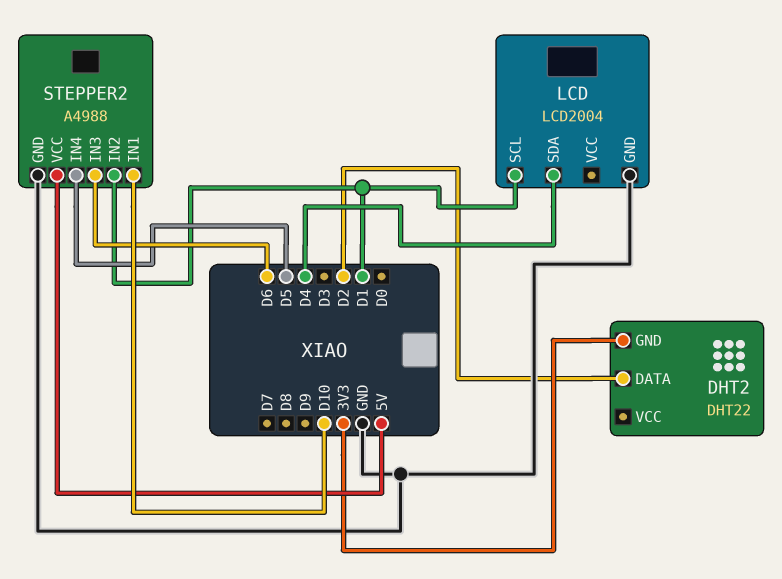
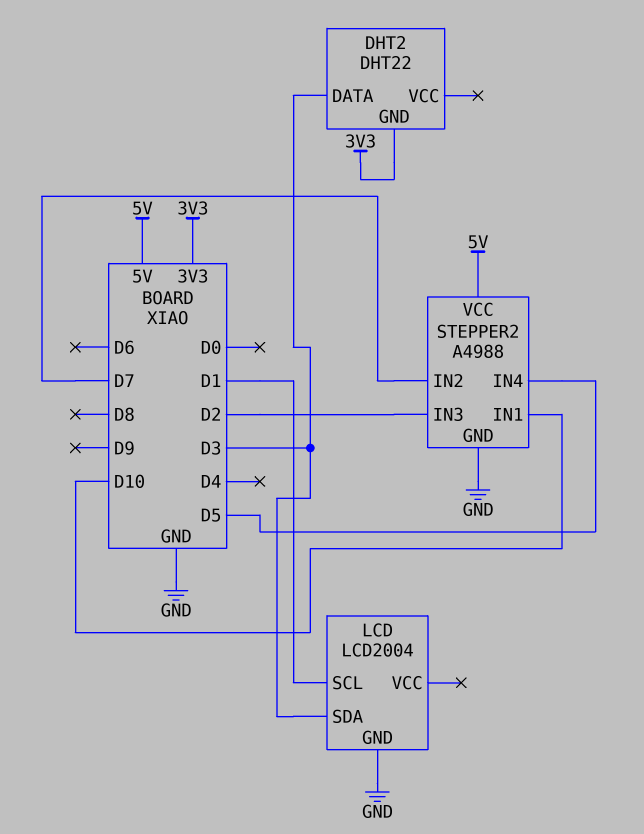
DHT2 pin DATA: D2 -> D3
LCD pin SDA: D4 -> D3
STEPPER2 pin IN2: D1 -> D7
STEPPER2 pin IN3: D6 -> D2

